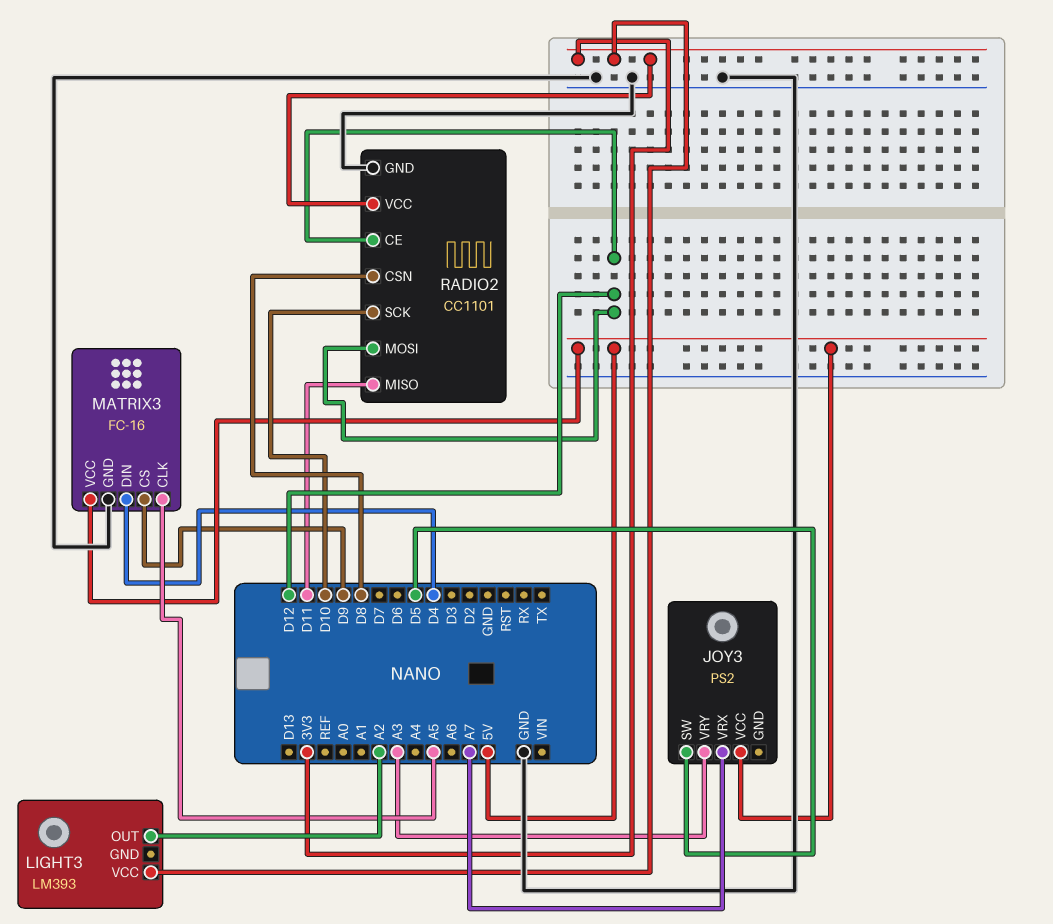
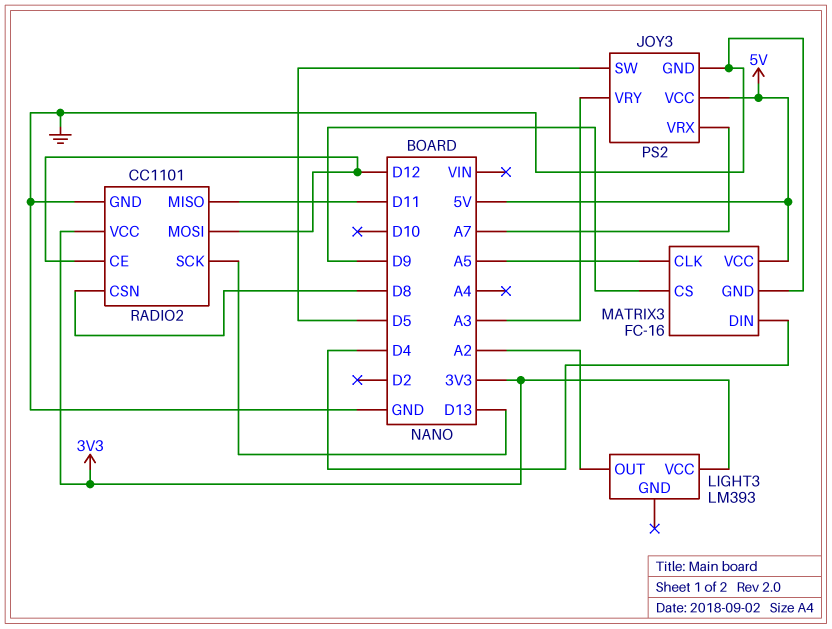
JOY3 pin GND: none -> GND
RADIO2 pin SCK: D10 -> D13

